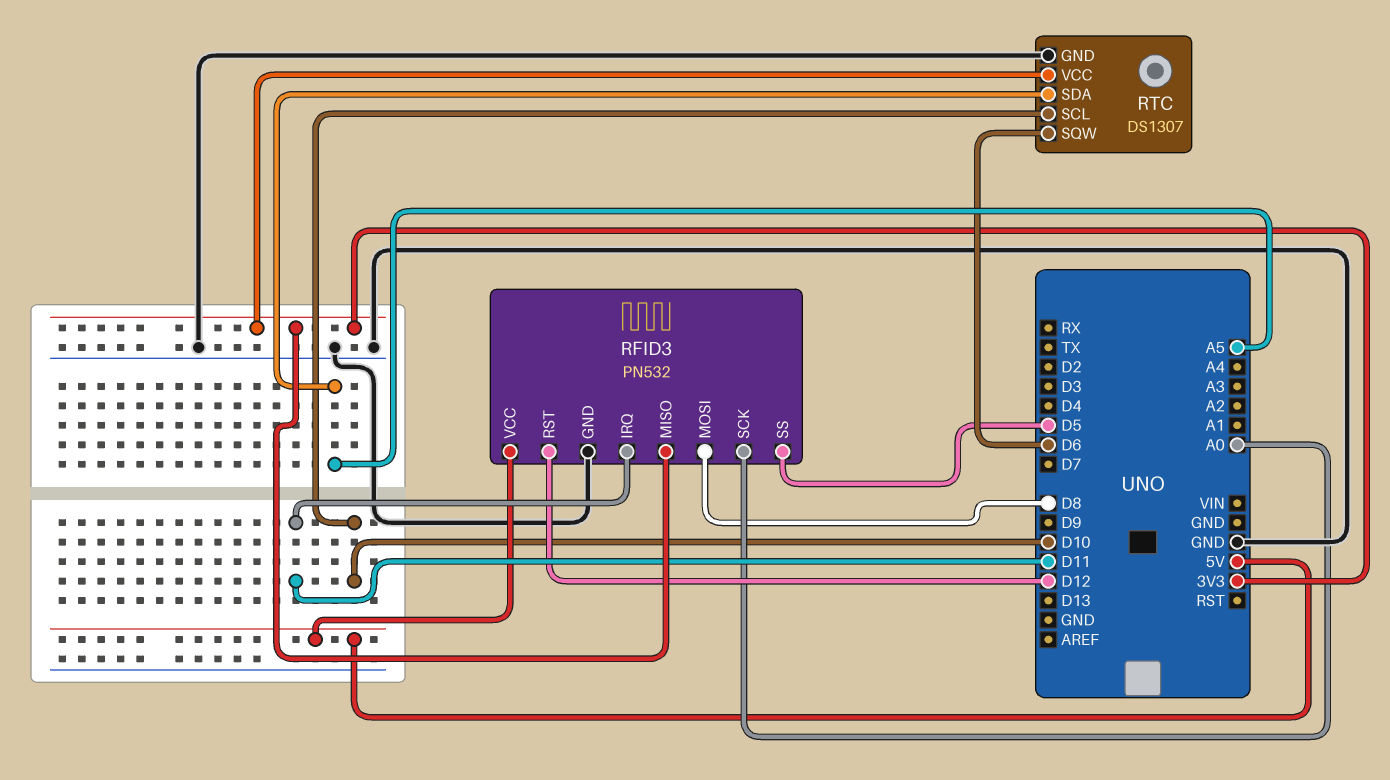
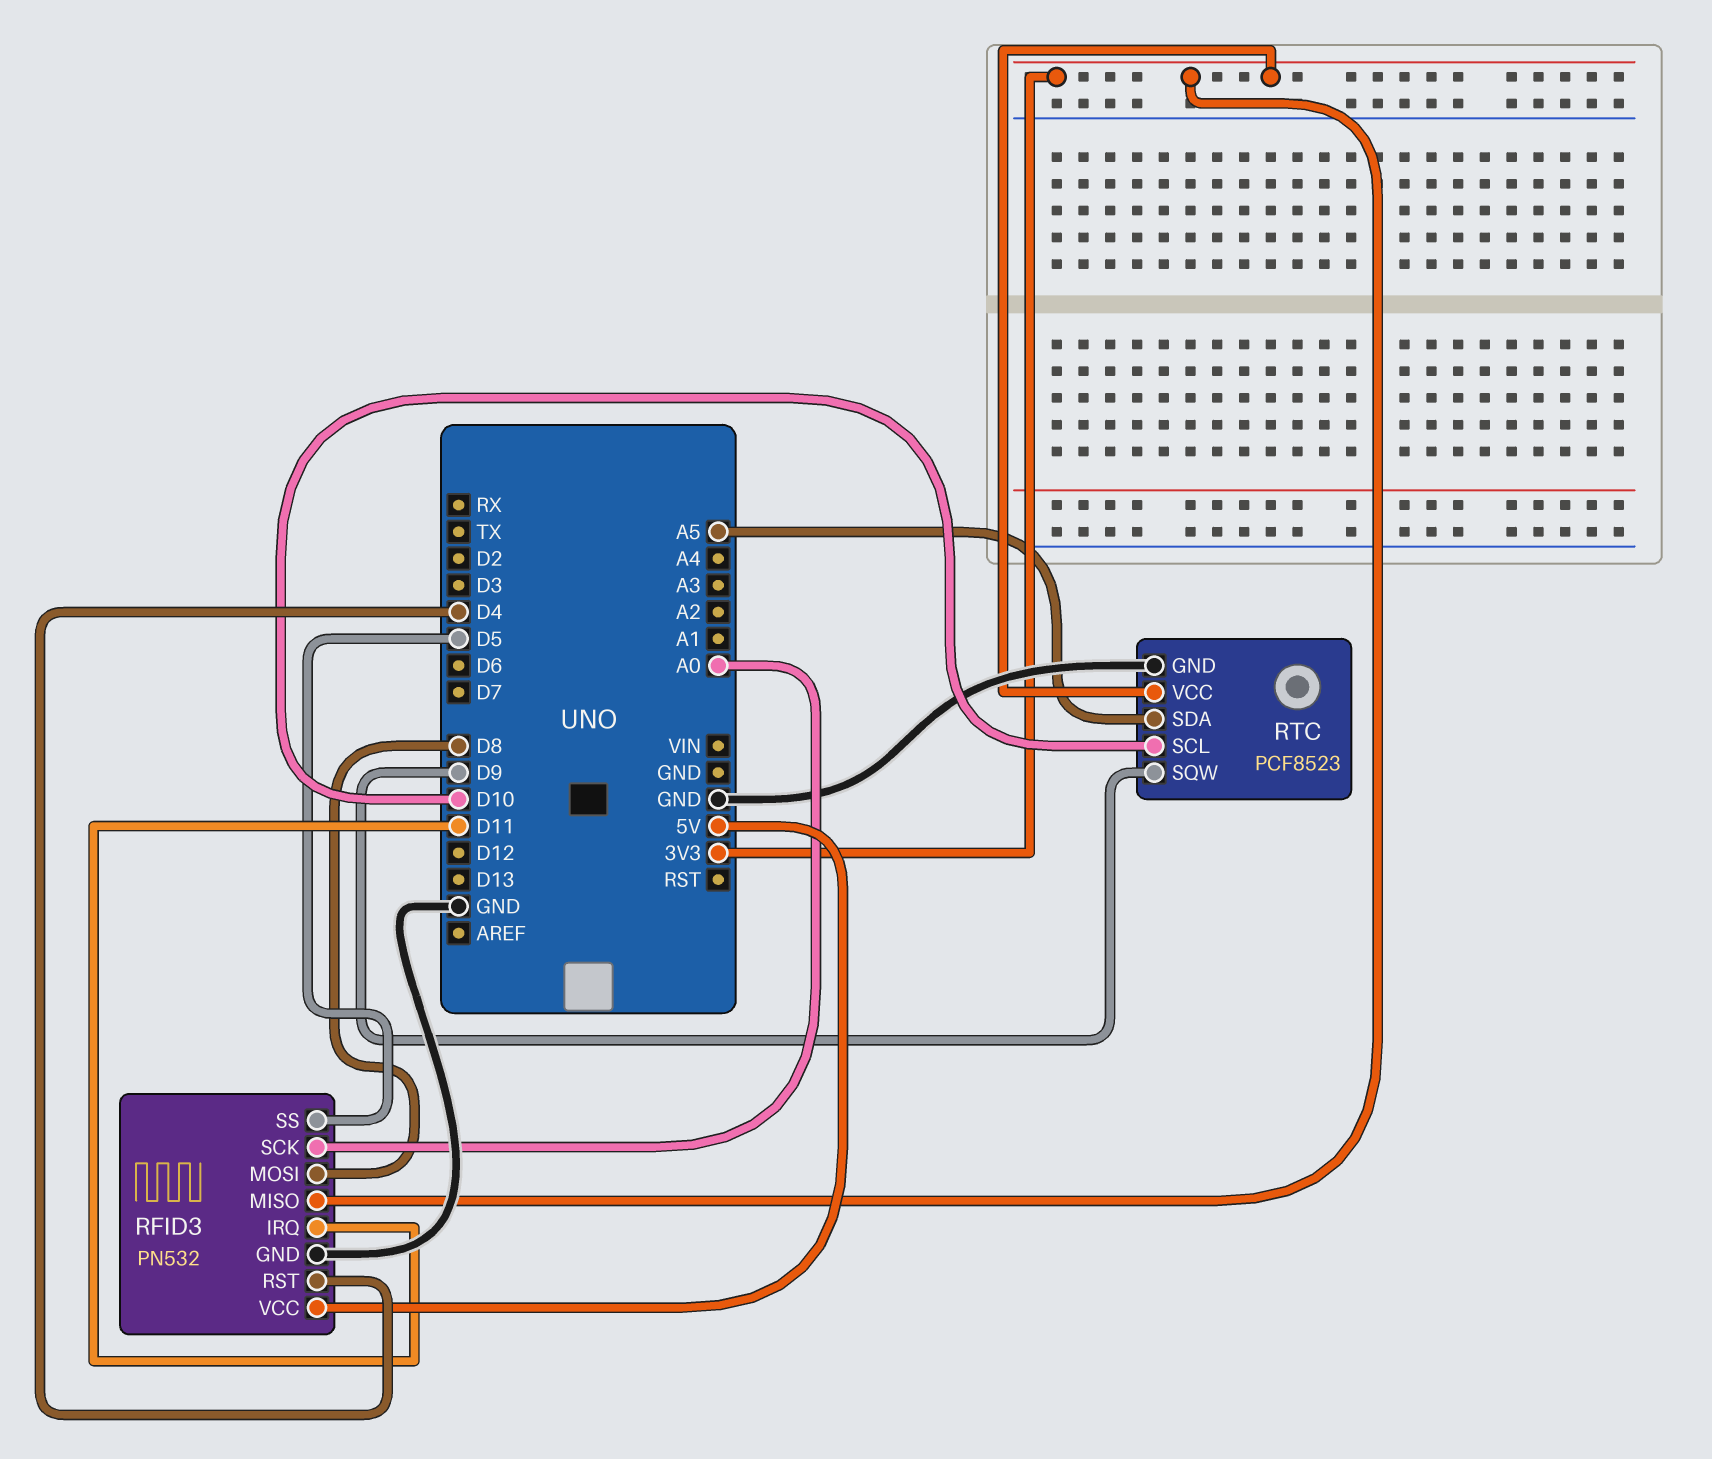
RFID3 pin RST: D12 -> D4
RTC: DS1307 -> PCF8523
RTC pin SQW: D6 -> D9

